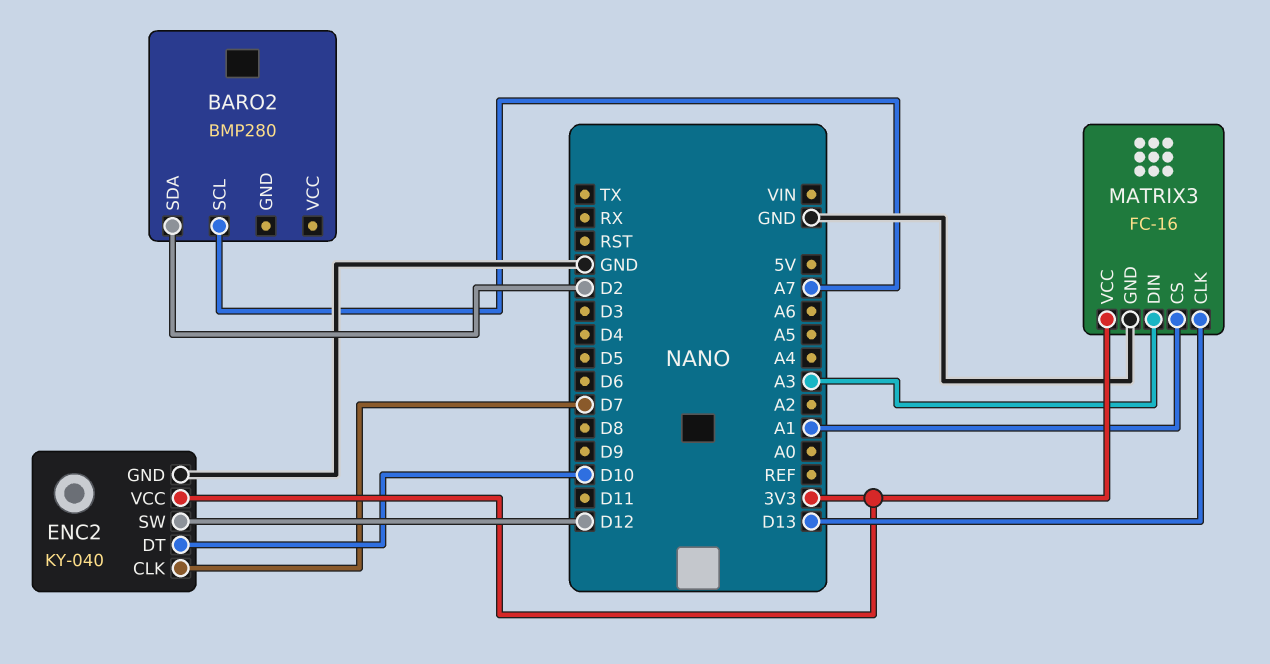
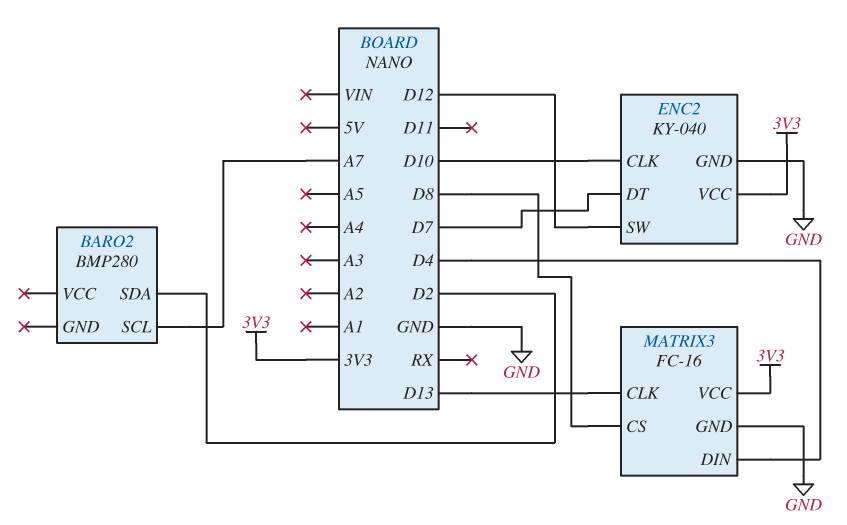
ENC2 pin CLK: D7 -> D10
ENC2 pin DT: D10 -> D7
MATRIX3 pin CS: A1 -> D8
MATRIX3 pin DIN: A3 -> D4

